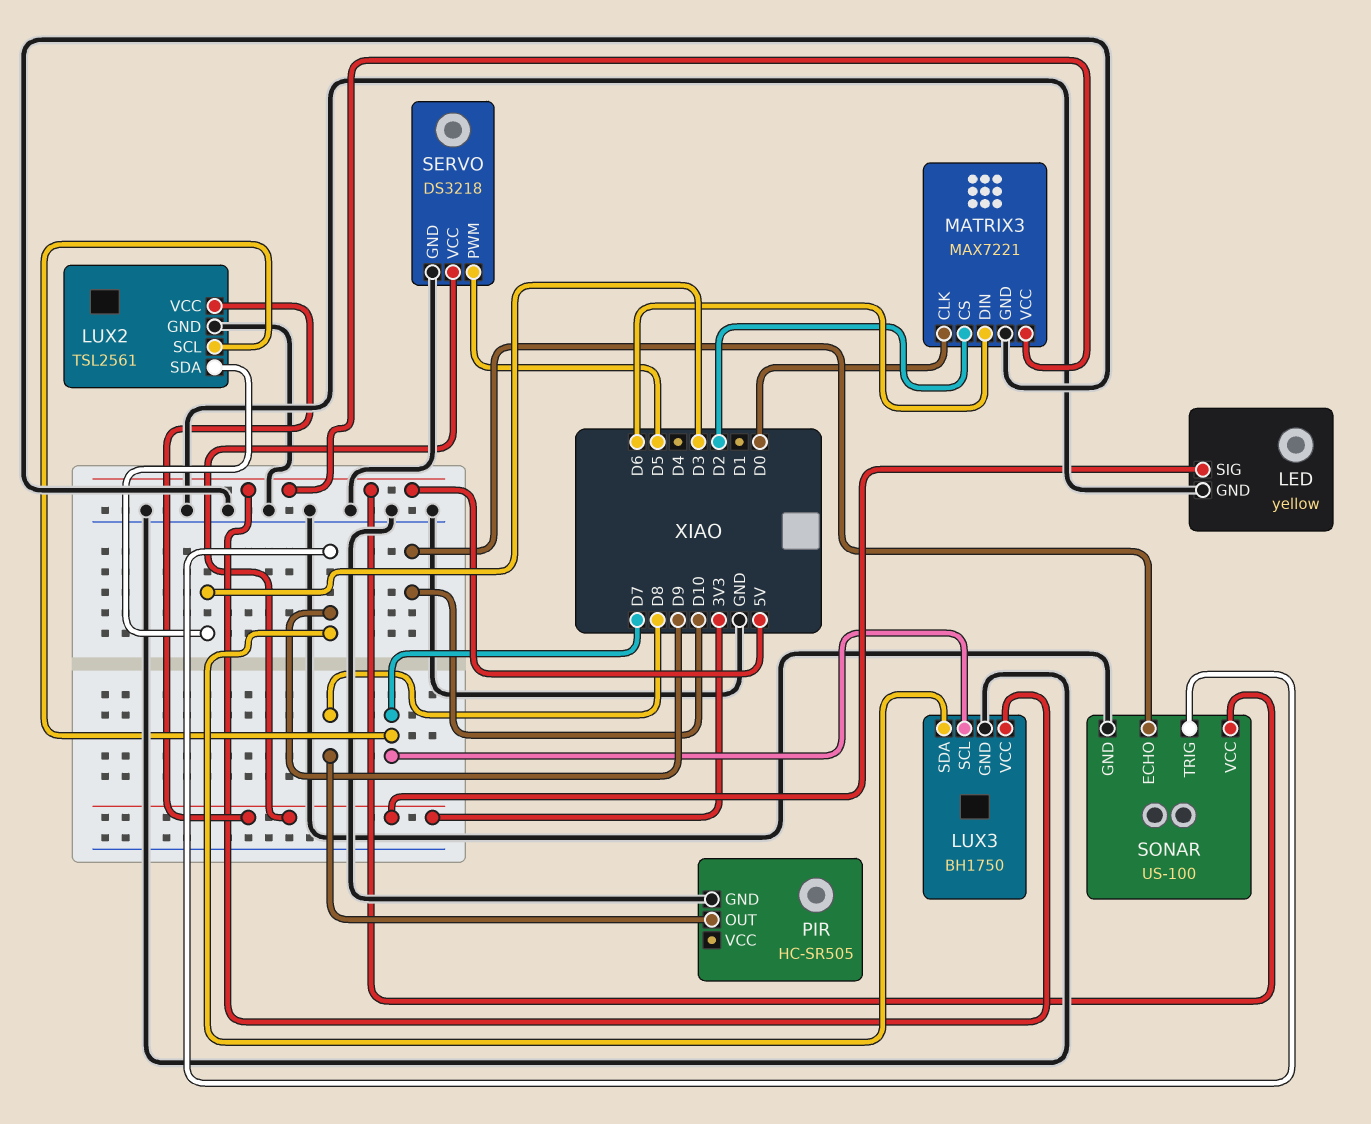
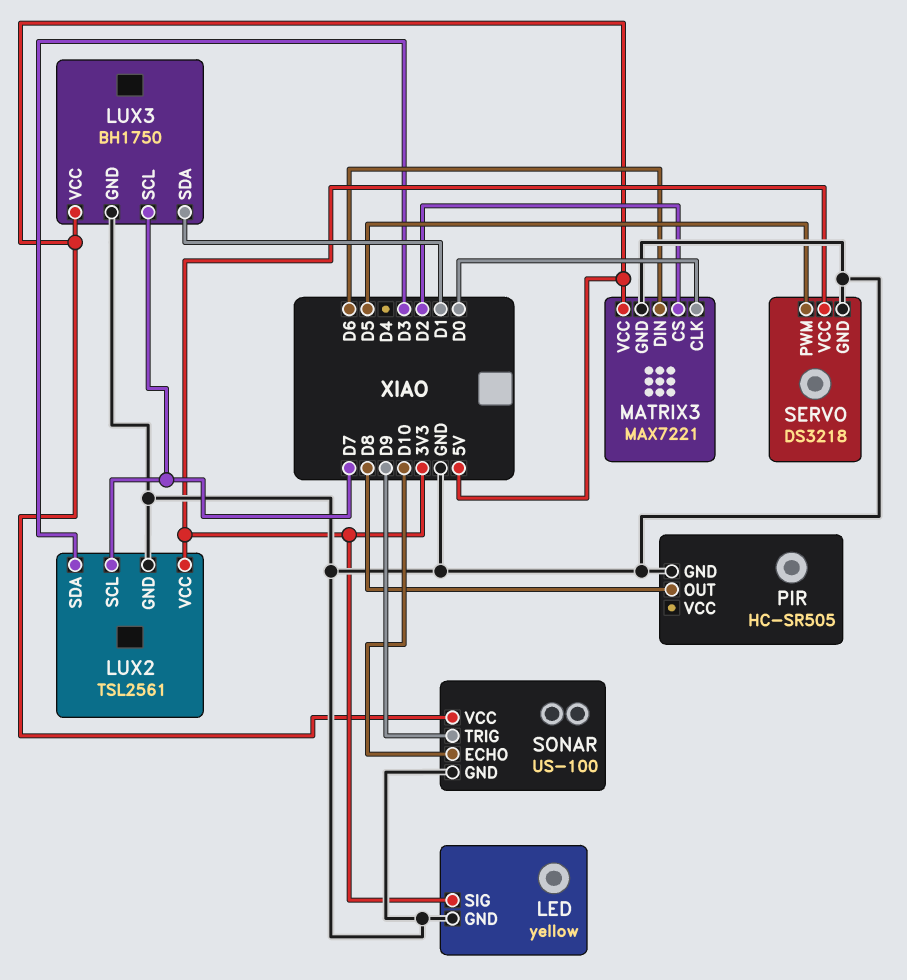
LUX3 pin SDA: D9 -> D1

